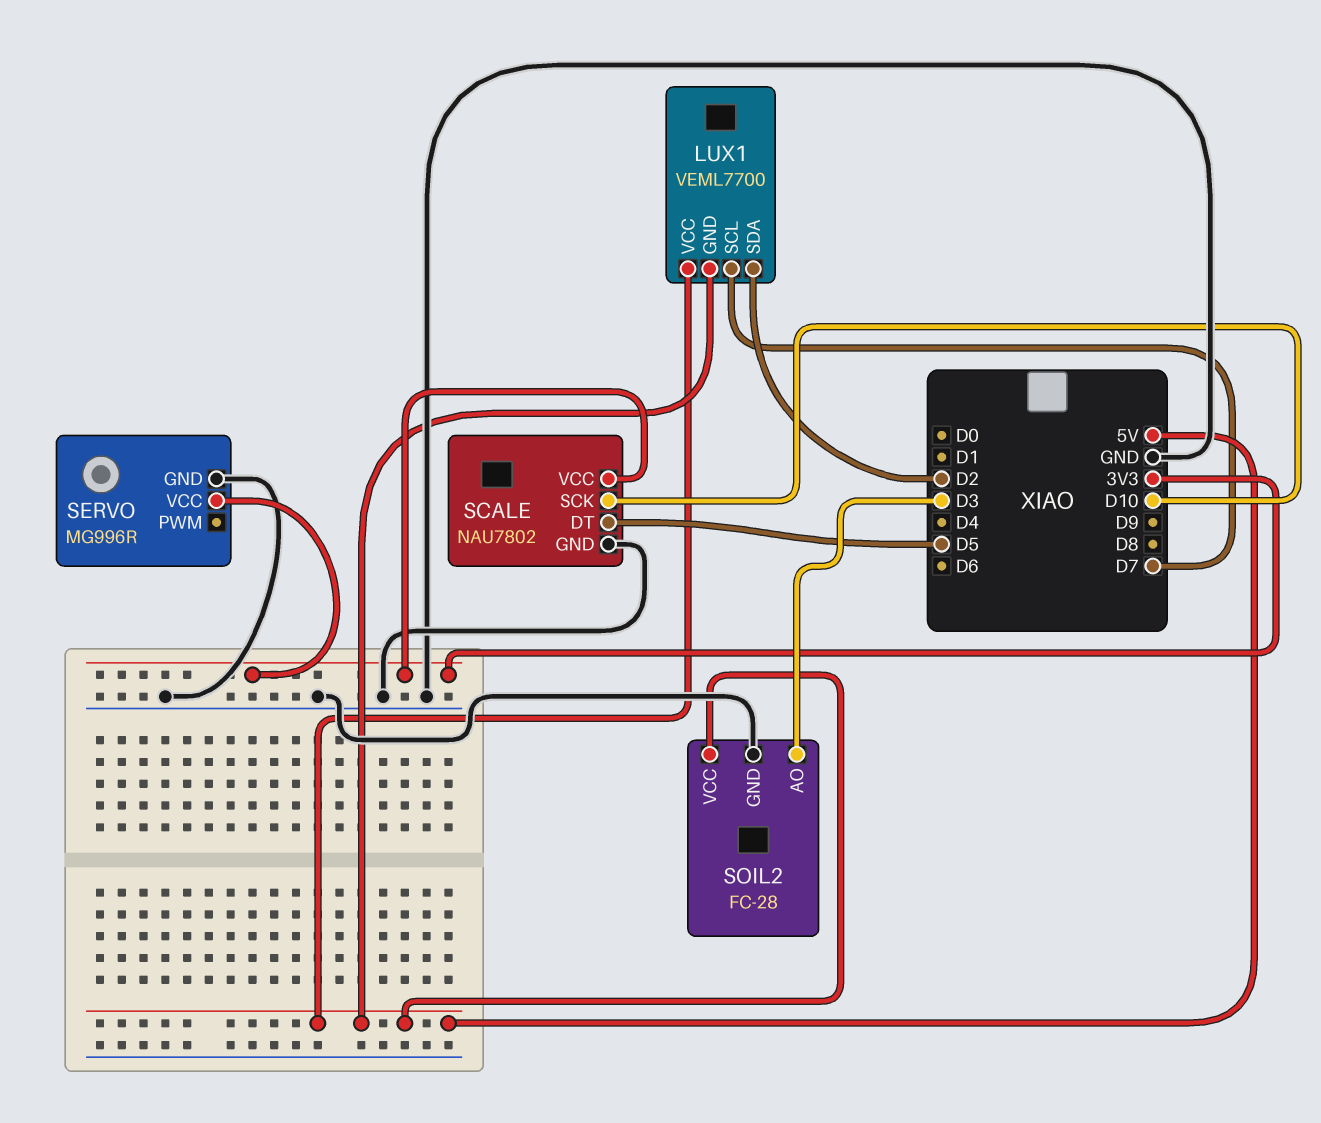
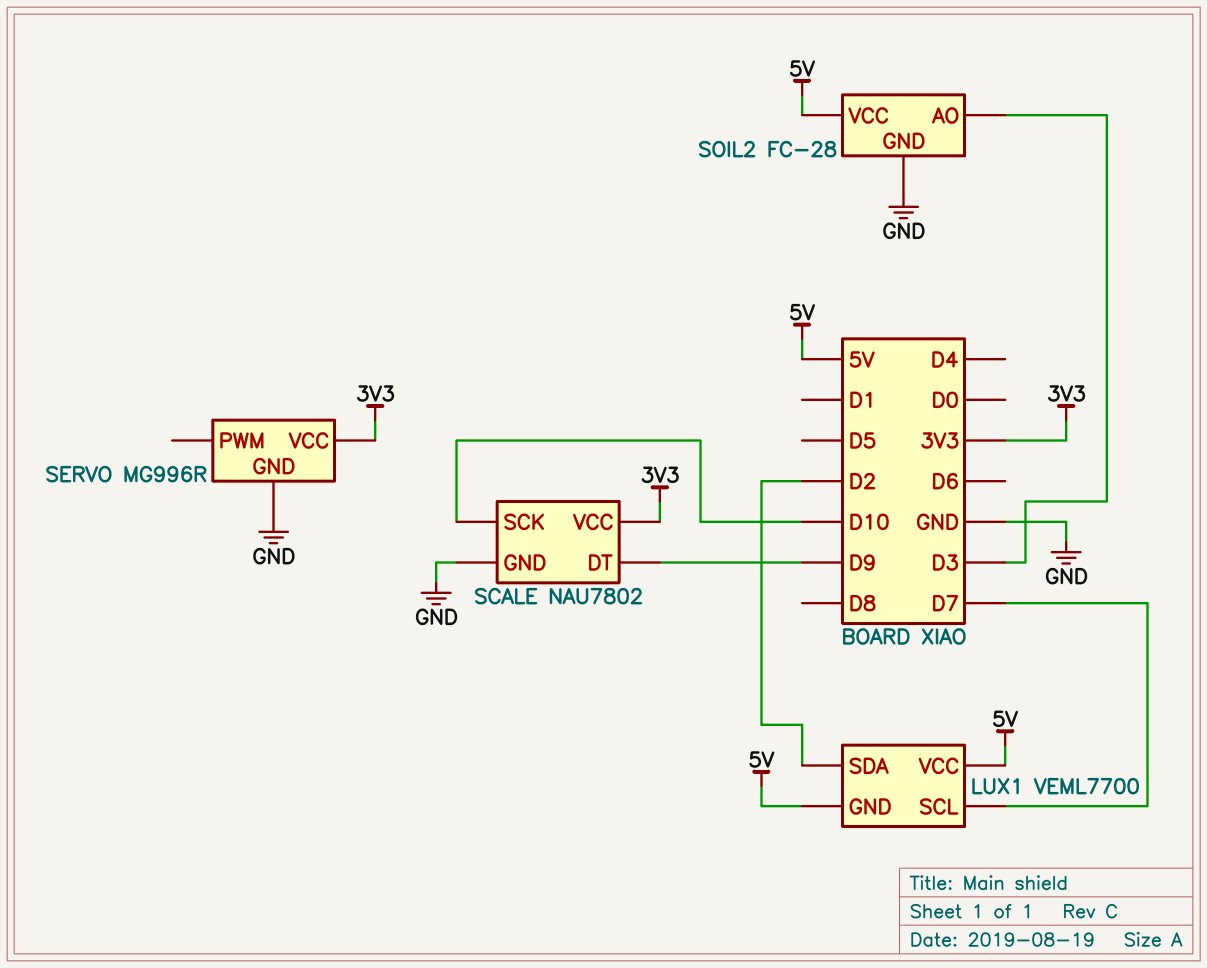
SCALE pin DT: D5 -> D9

